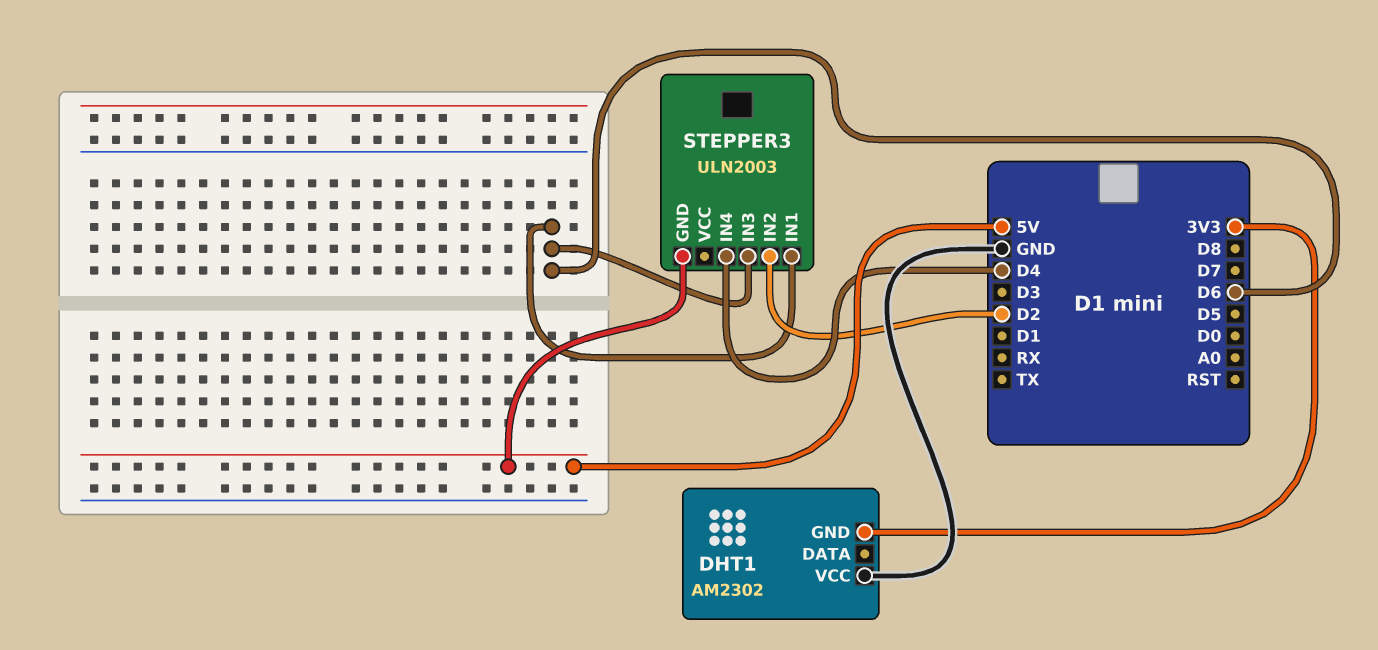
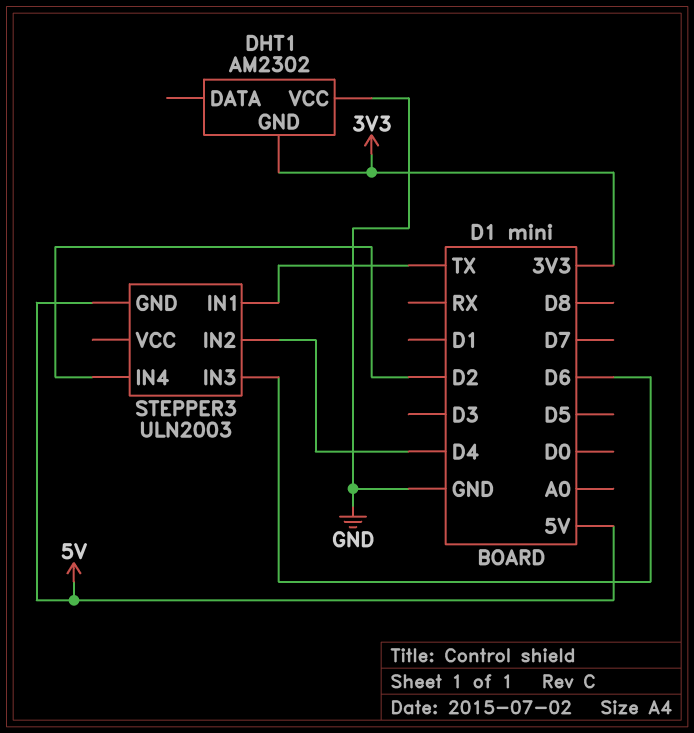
STEPPER3 pin IN1: D6 -> TX
STEPPER3 pin IN2: D2 -> D4
STEPPER3 pin IN4: D4 -> D2

